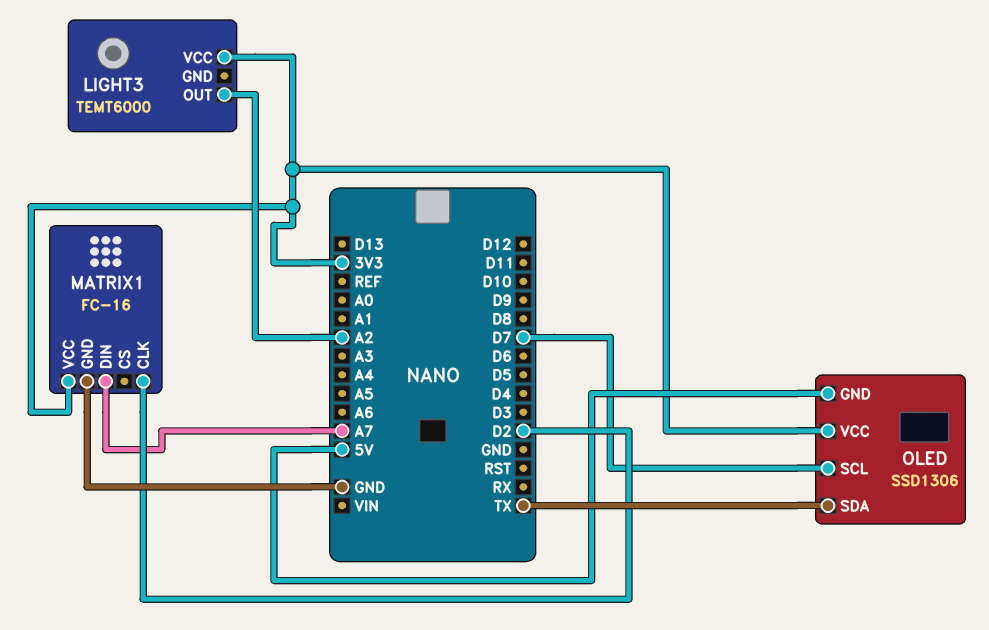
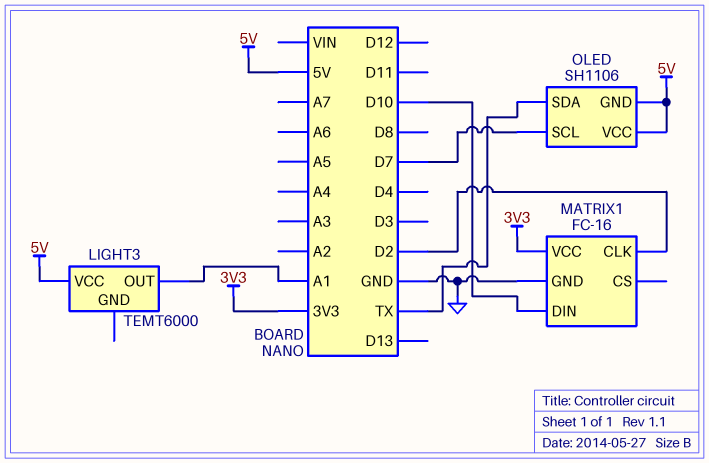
LIGHT3 pin OUT: A2 -> A1
LIGHT3 pin VCC: 3V3 -> 5V
MATRIX1 pin DIN: A7 -> D10
OLED: SSD1306 -> SH1106
OLED pin VCC: 3V3 -> 5V

